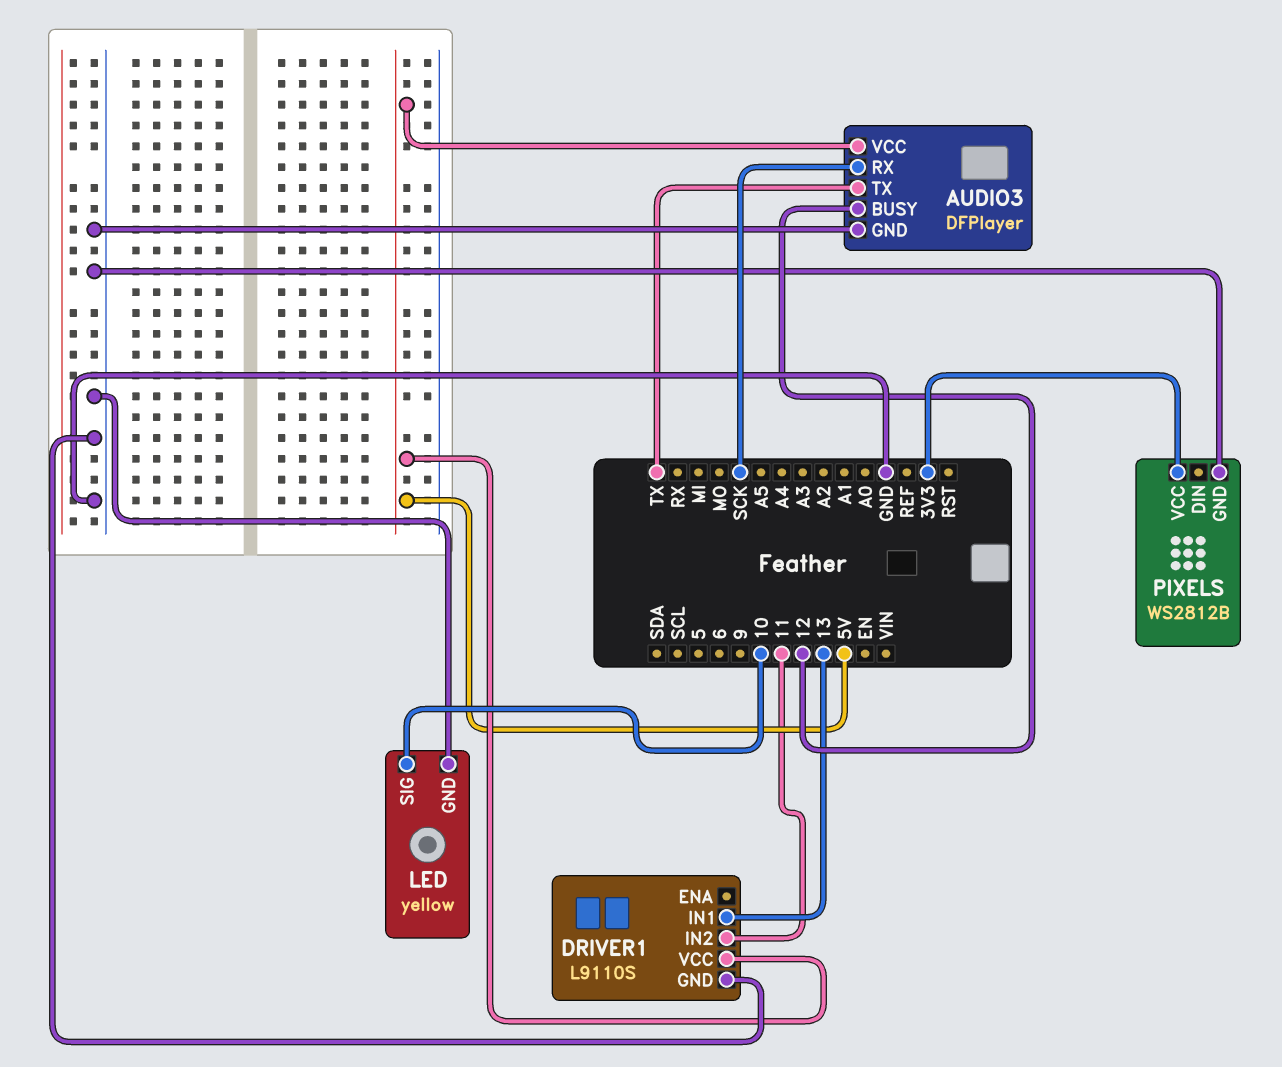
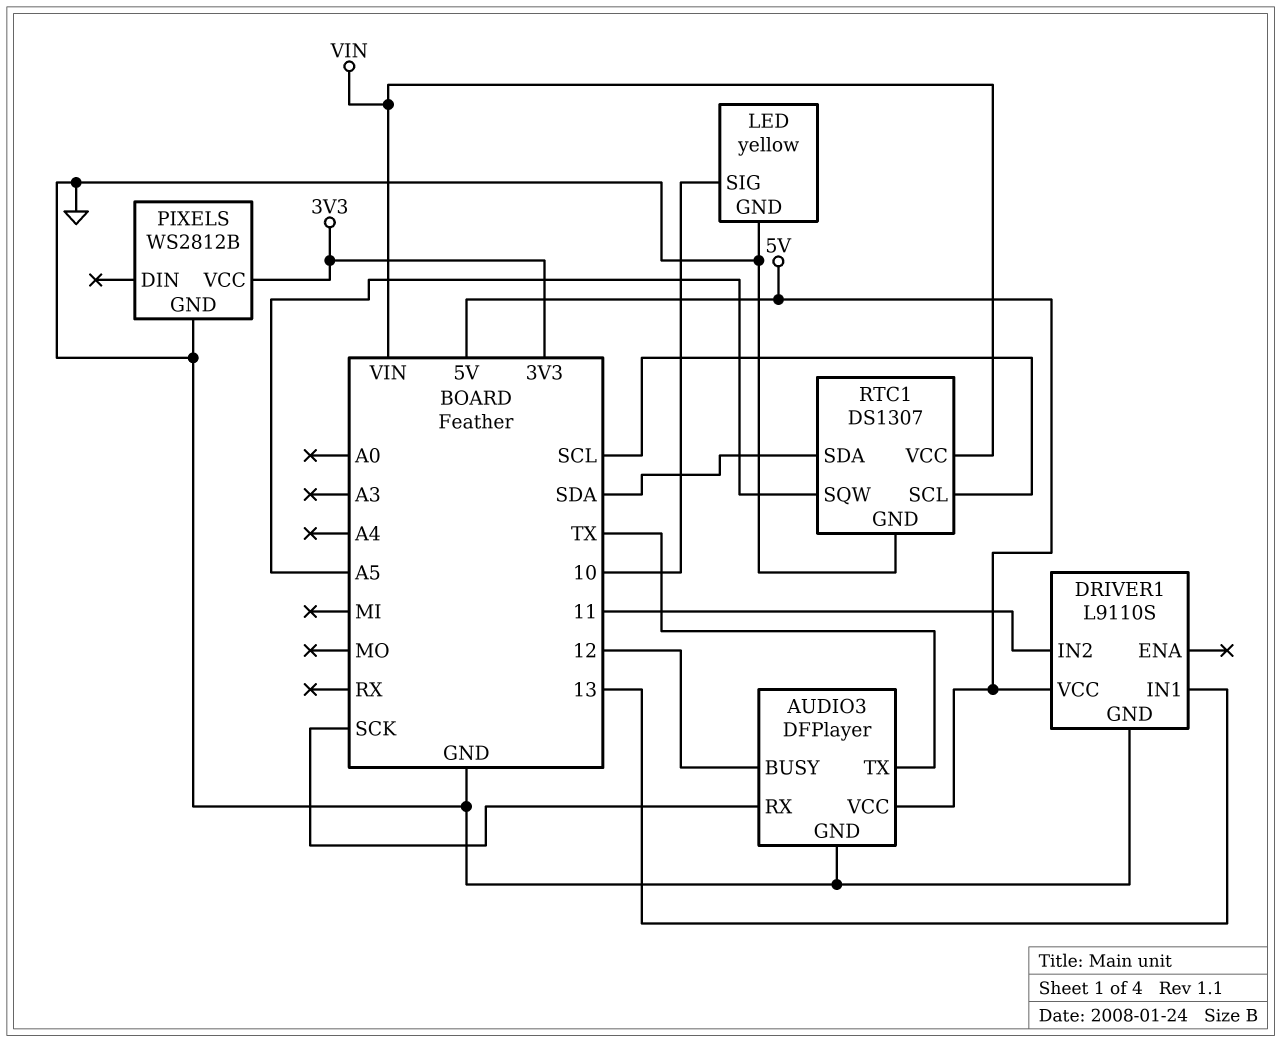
RTC1: none -> DS1307
RTC1 pin GND: none -> GND
RTC1 pin SCL: none -> SCL
RTC1 pin SDA: none -> SDA
RTC1 pin SQW: none -> A5
RTC1 pin VCC: none -> VIN

